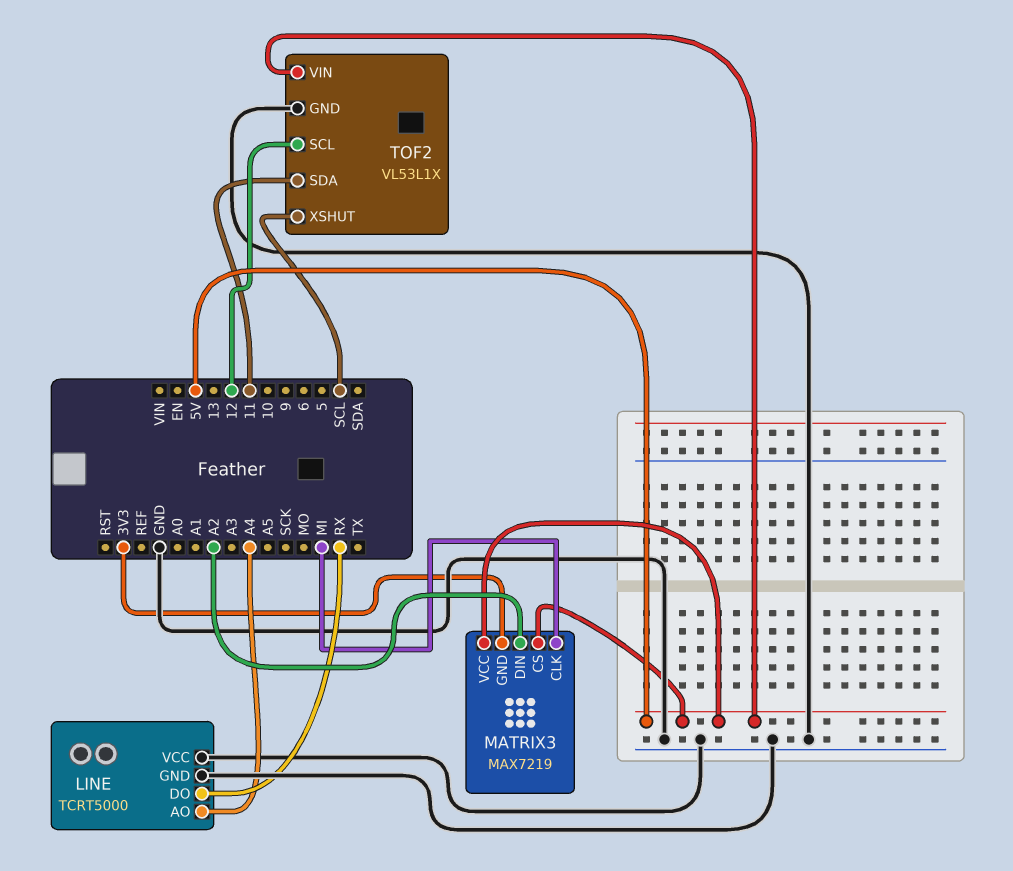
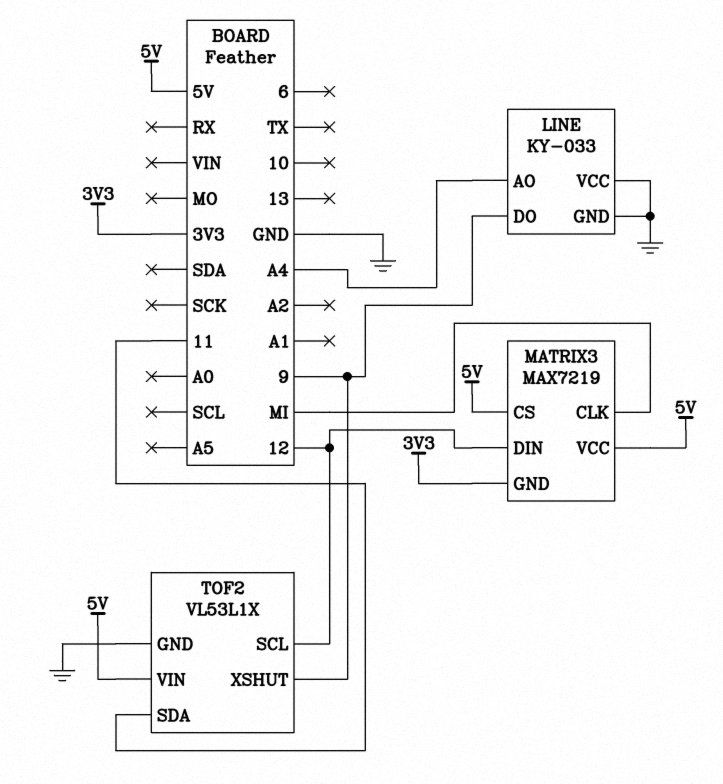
LINE: TCRT5000 -> KY-033
LINE pin DO: RX -> 9
MATRIX3 pin DIN: A2 -> 12
TOF2 pin XSHUT: SCL -> 9

